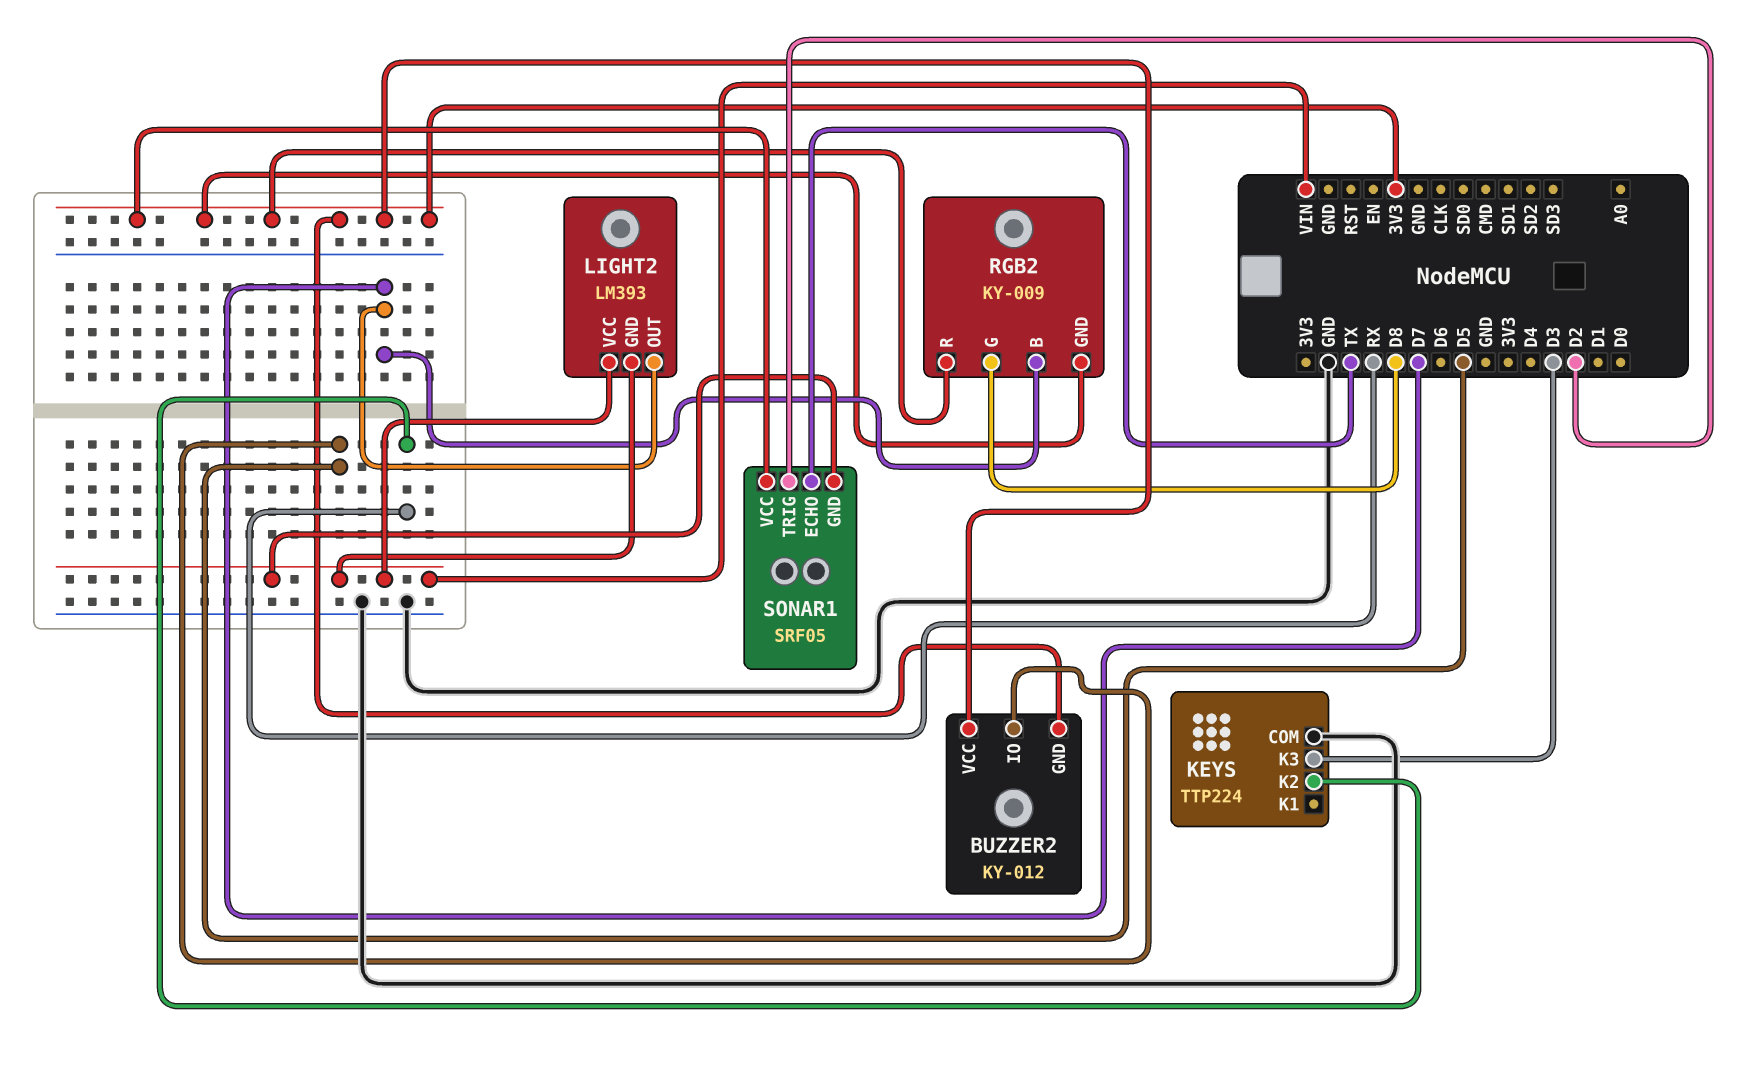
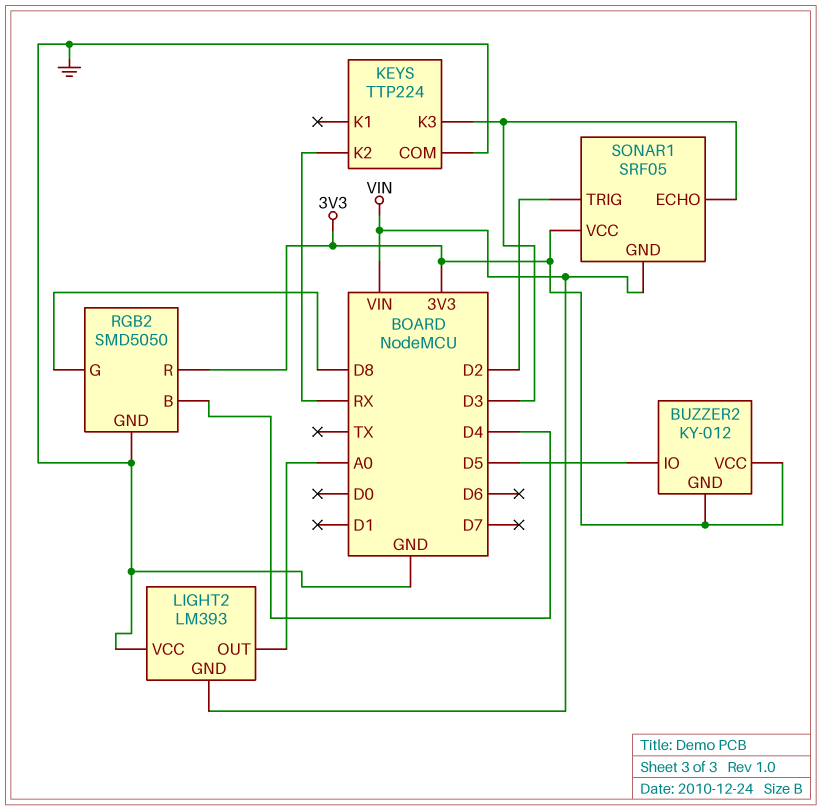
LIGHT2 pin OUT: D7 -> A0
LIGHT2 pin VCC: VIN -> GND
RGB2: KY-009 -> SMD5050
RGB2 pin B: D7 -> D4
RGB2 pin GND: 3V3 -> GND
SONAR1 pin ECHO: TX -> D3

